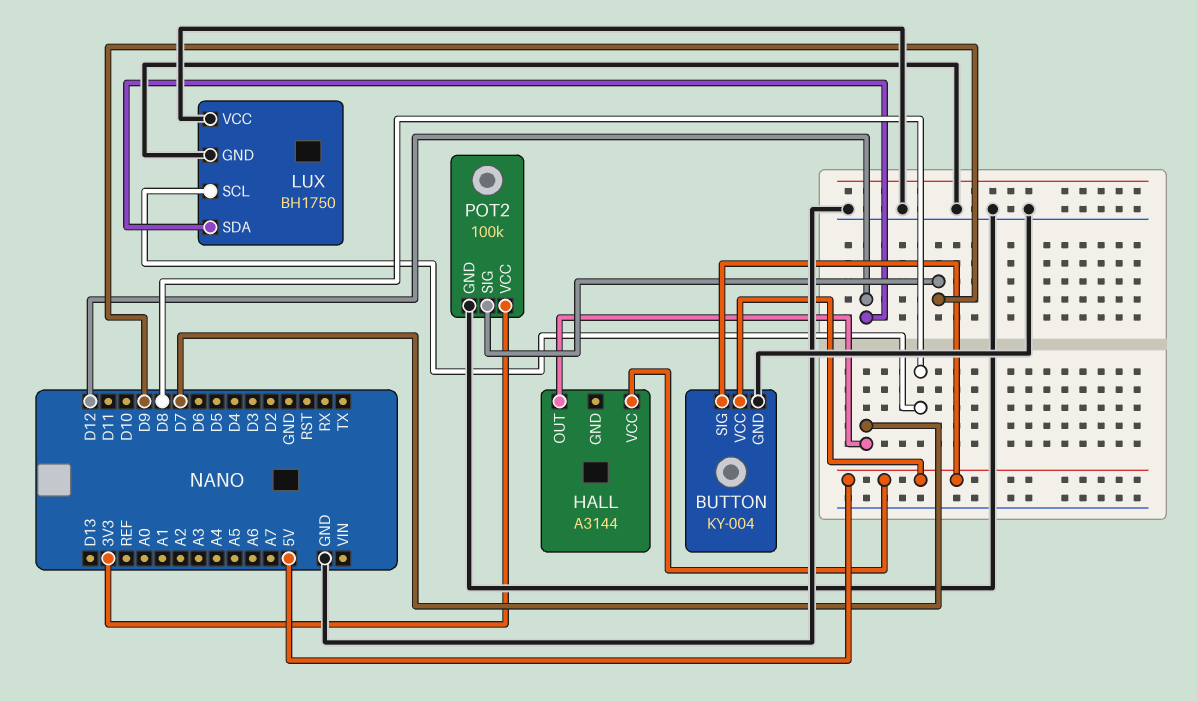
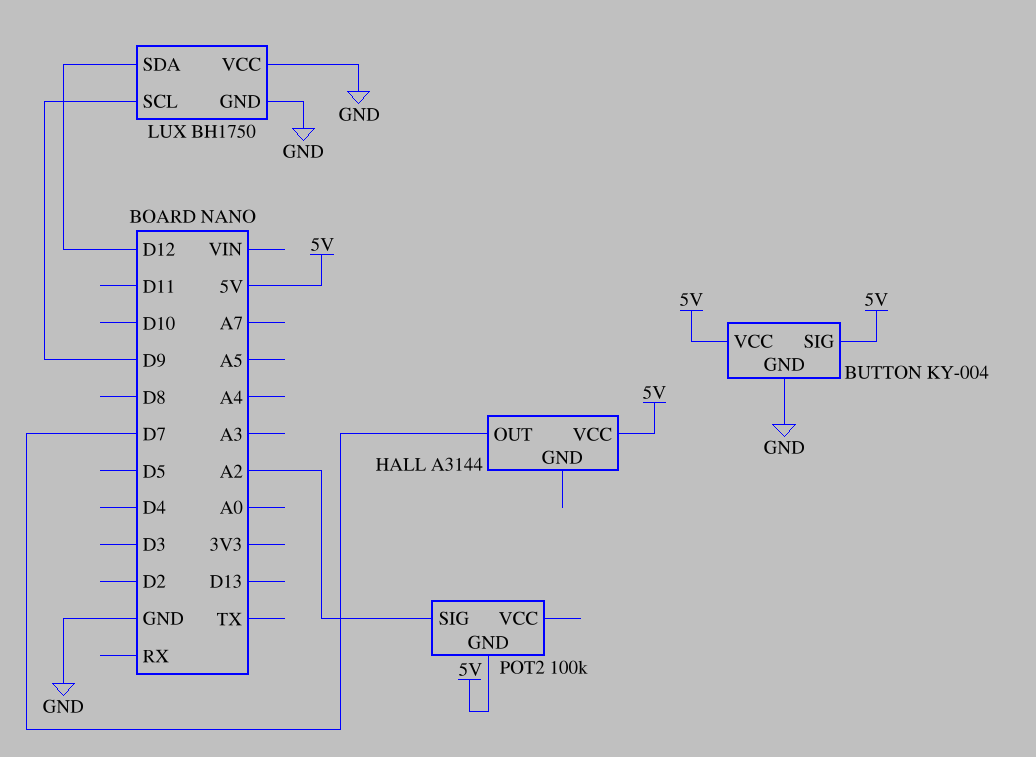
LUX pin SCL: D8 -> D9
POT2 pin GND: GND -> 5V
POT2 pin SIG: D9 -> A2
POT2 pin VCC: 3V3 -> none

